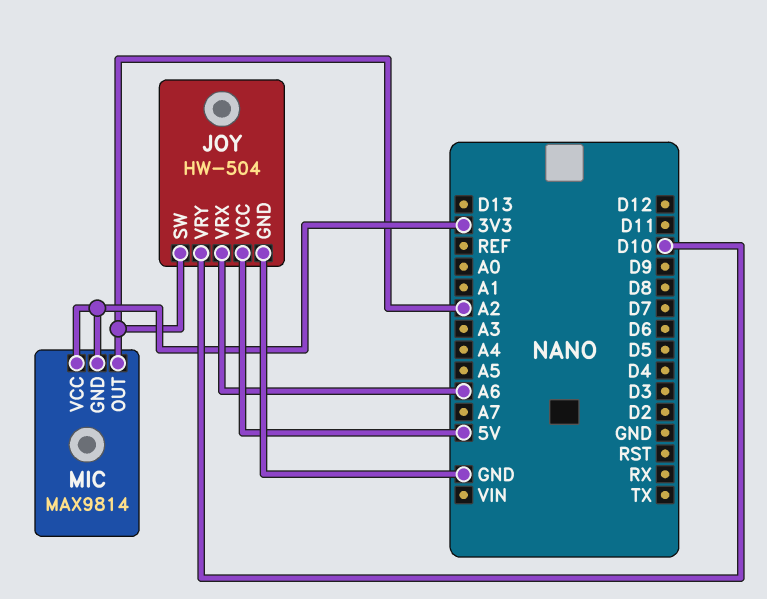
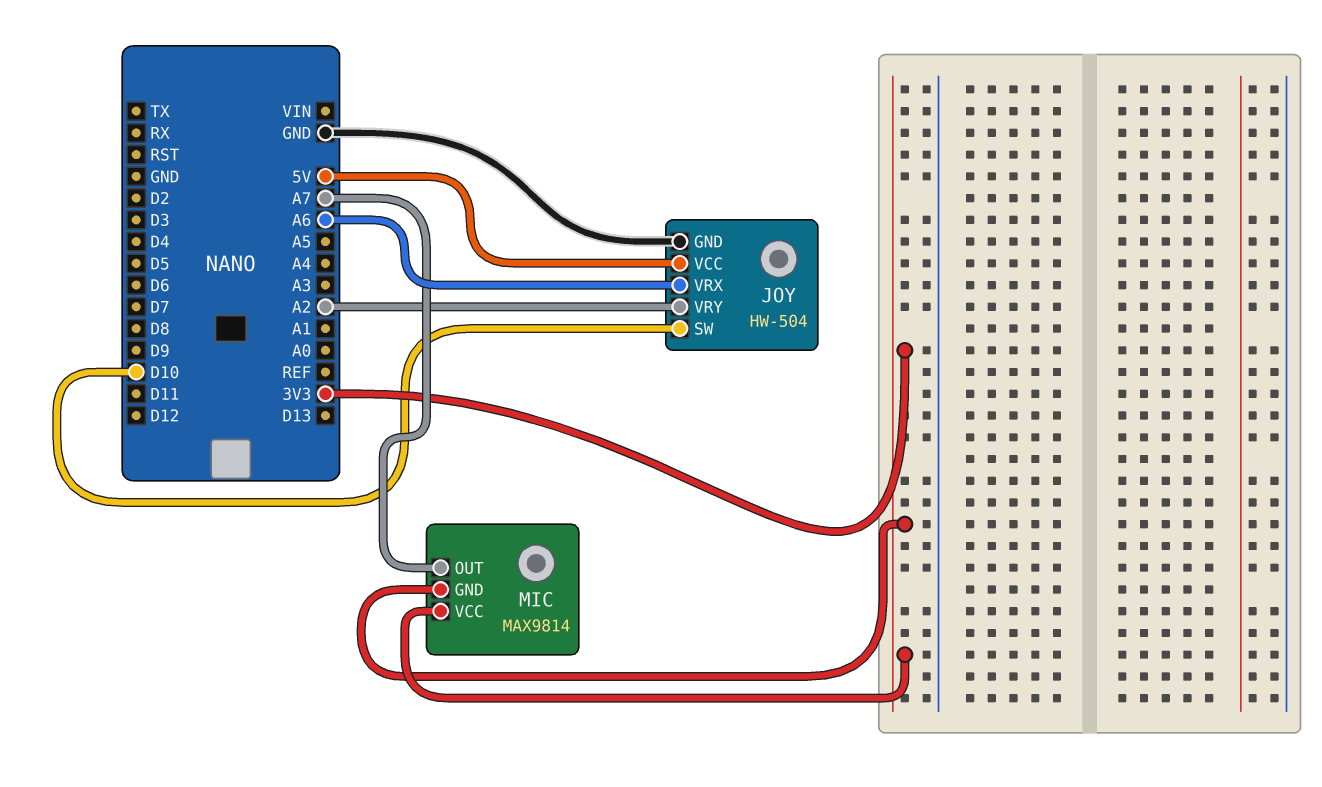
JOY pin SW: A2 -> D10
JOY pin VRY: D10 -> A2
MIC pin OUT: A2 -> A7

